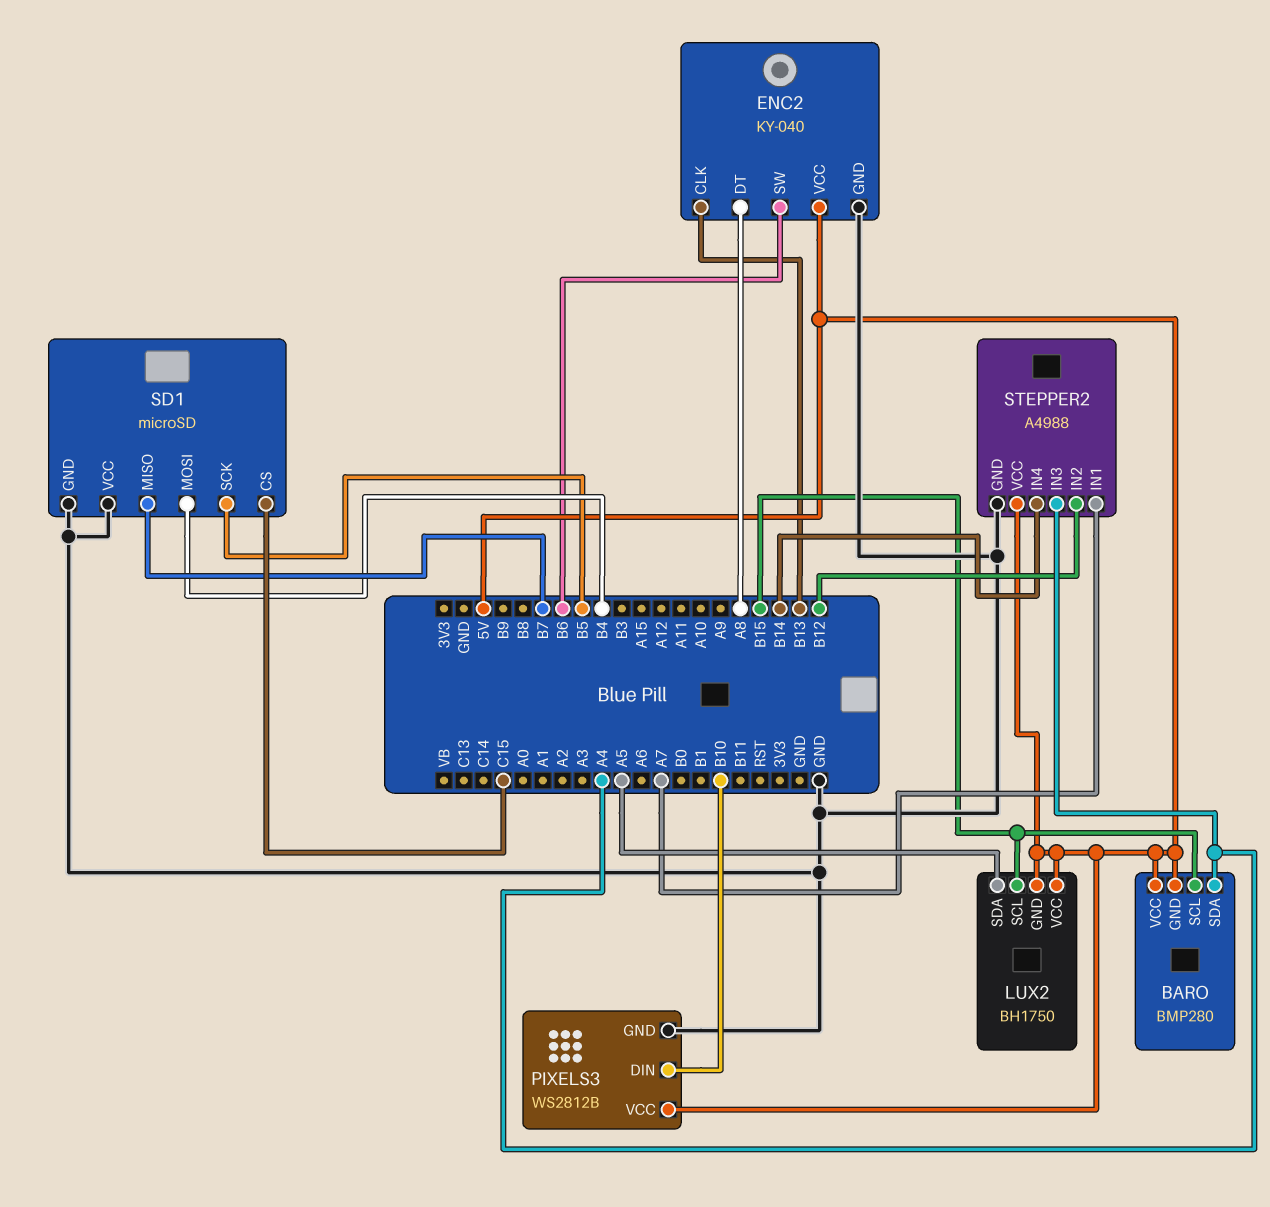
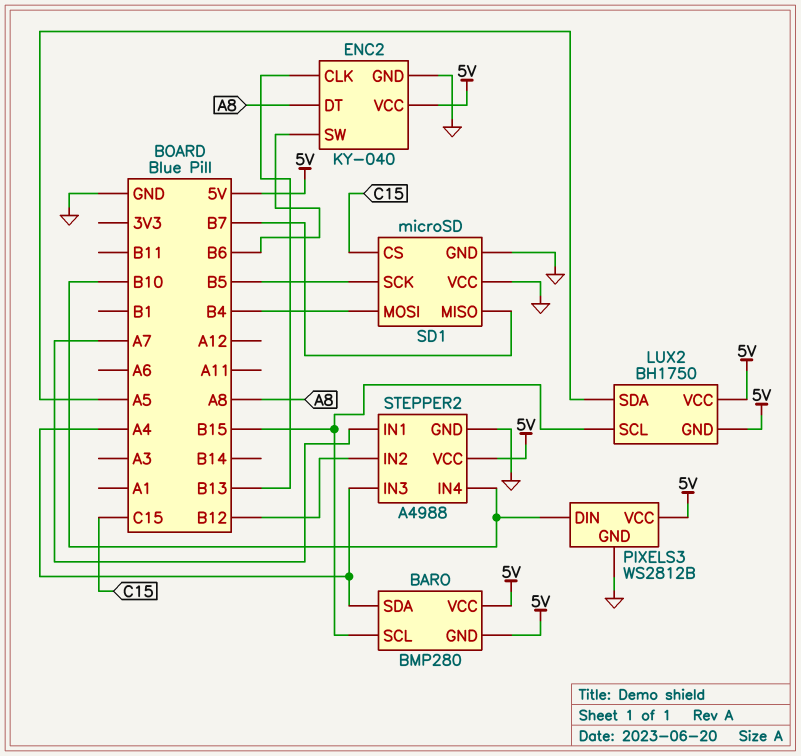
STEPPER2 pin IN4: B14 -> B10

